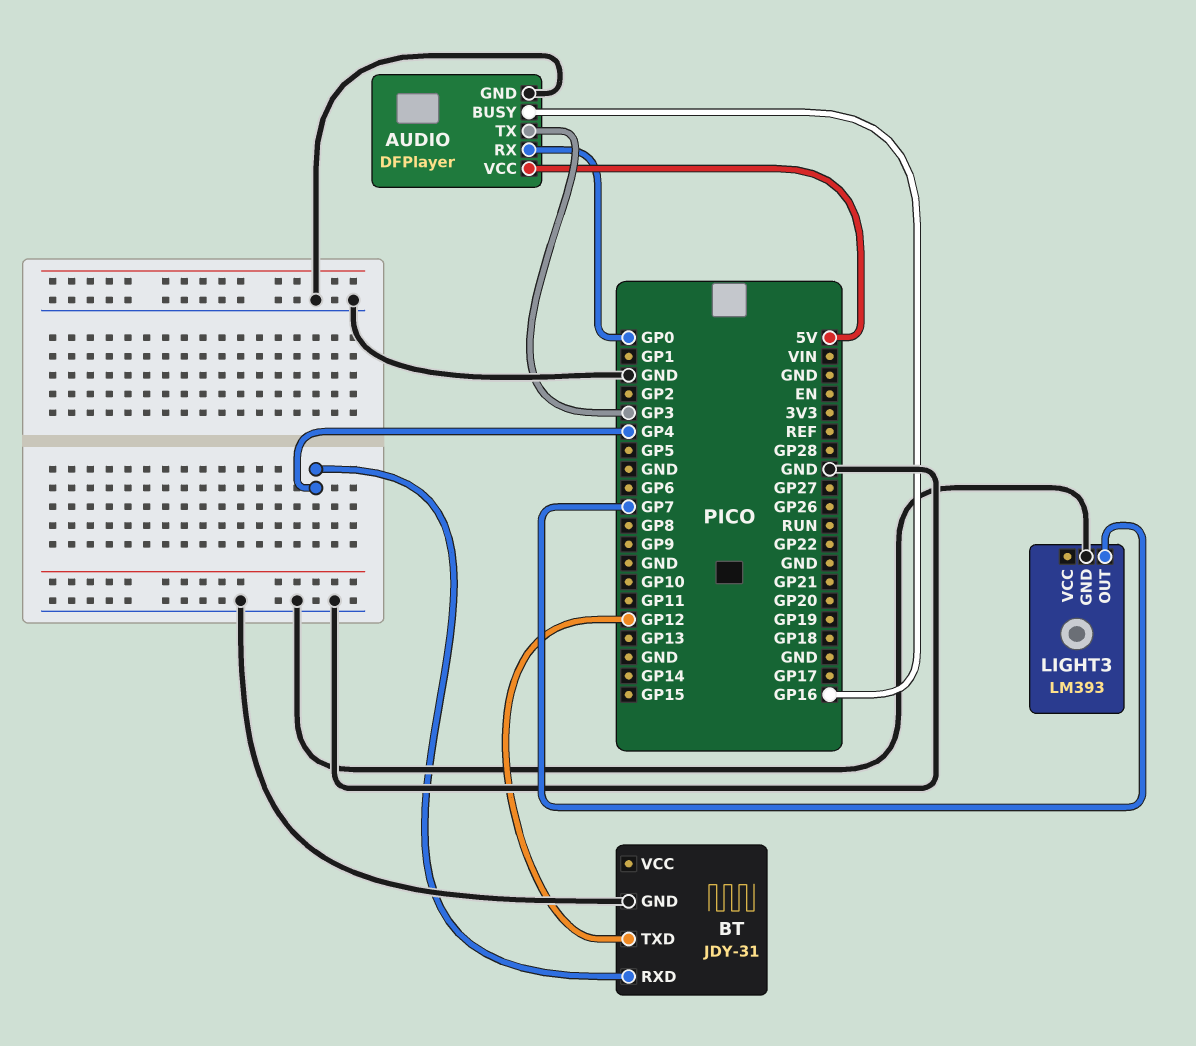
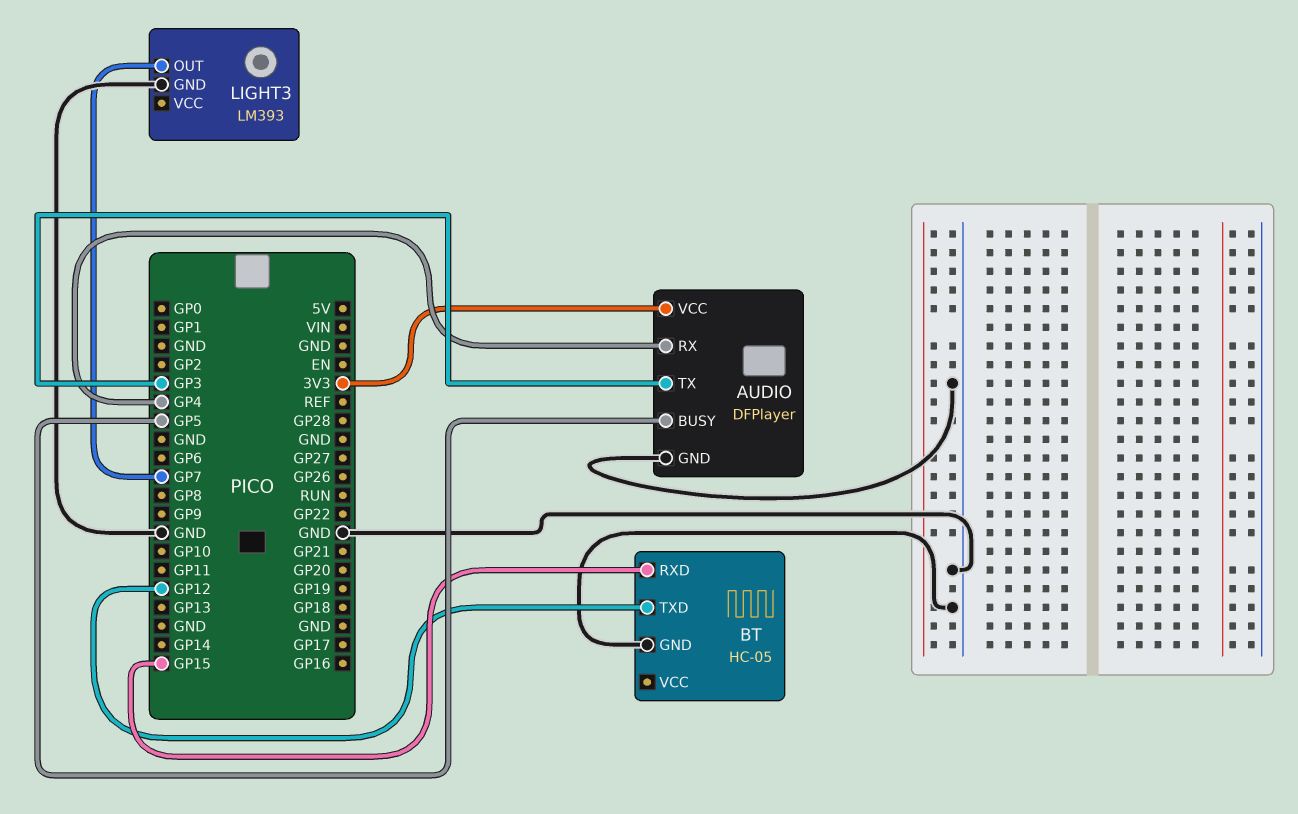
AUDIO pin BUSY: GP16 -> GP5
AUDIO pin RX: GP0 -> GP4
AUDIO pin VCC: 5V -> 3V3
BT: JDY-31 -> HC-05
BT pin RXD: GP4 -> GP15

